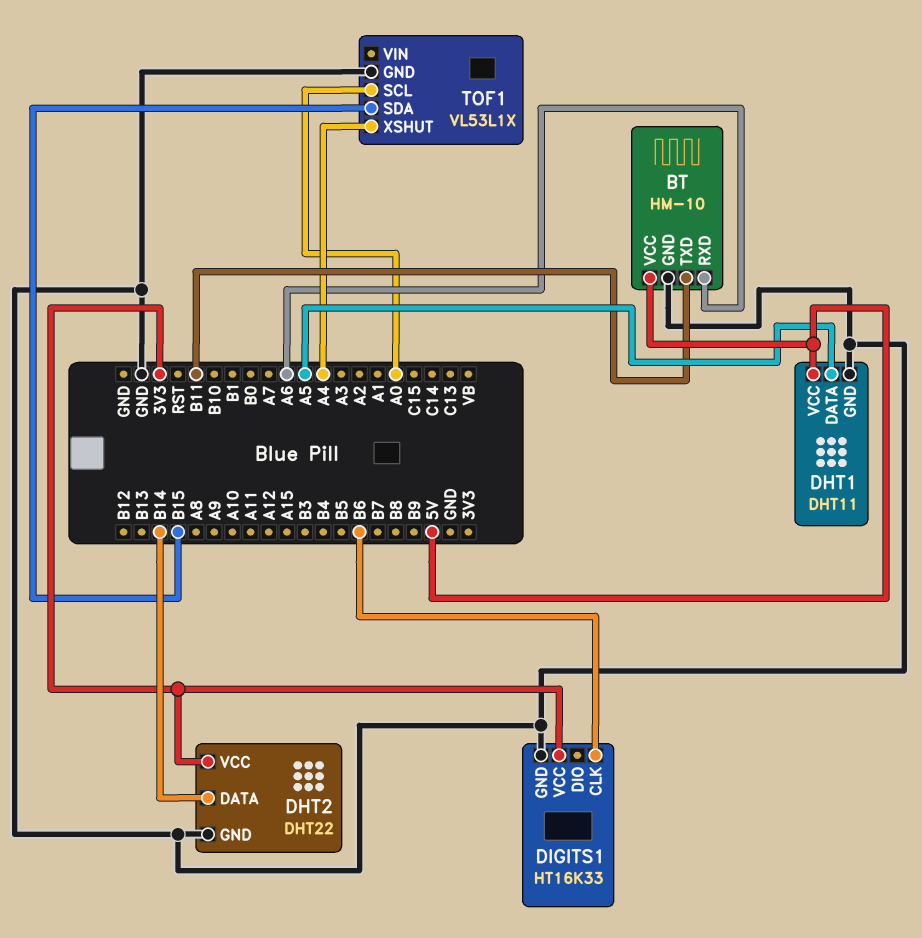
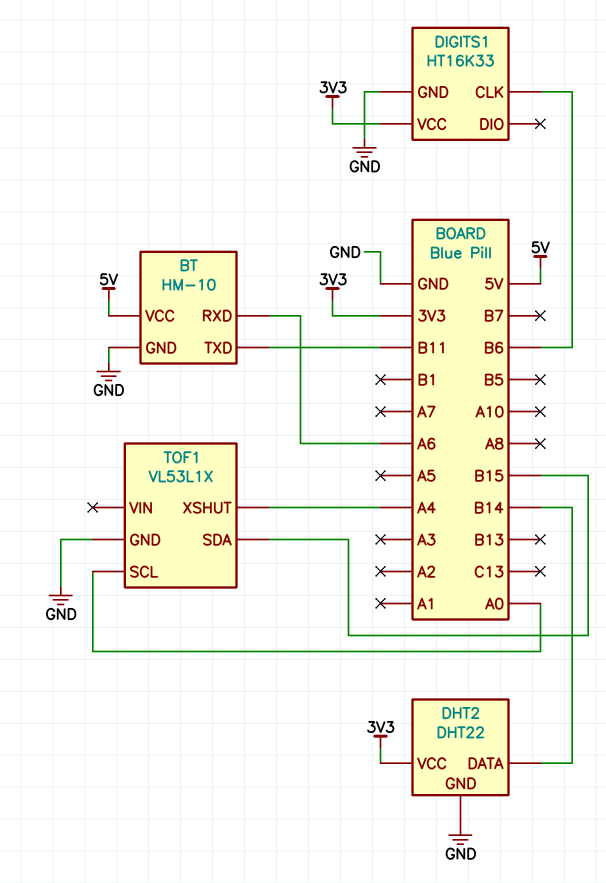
DHT1: DHT11 -> none
DHT1 pin DATA: A5 -> none
DHT1 pin GND: GND -> none
DHT1 pin VCC: 5V -> none

